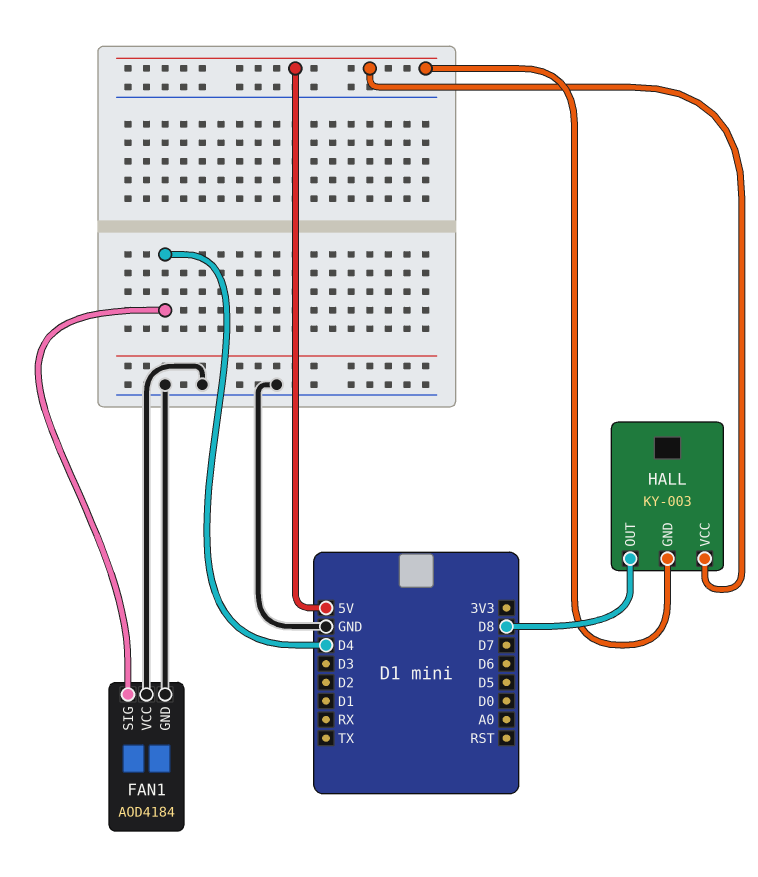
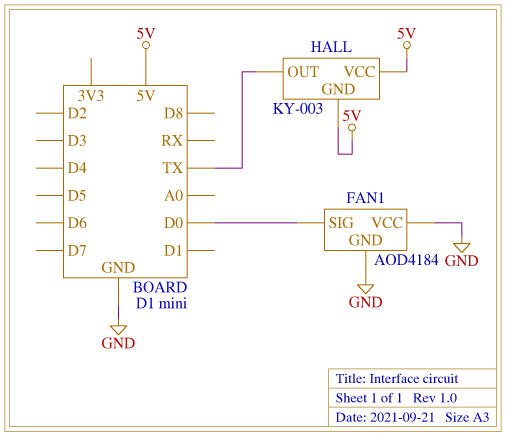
FAN1 pin SIG: D4 -> D0
HALL pin OUT: D8 -> TX

